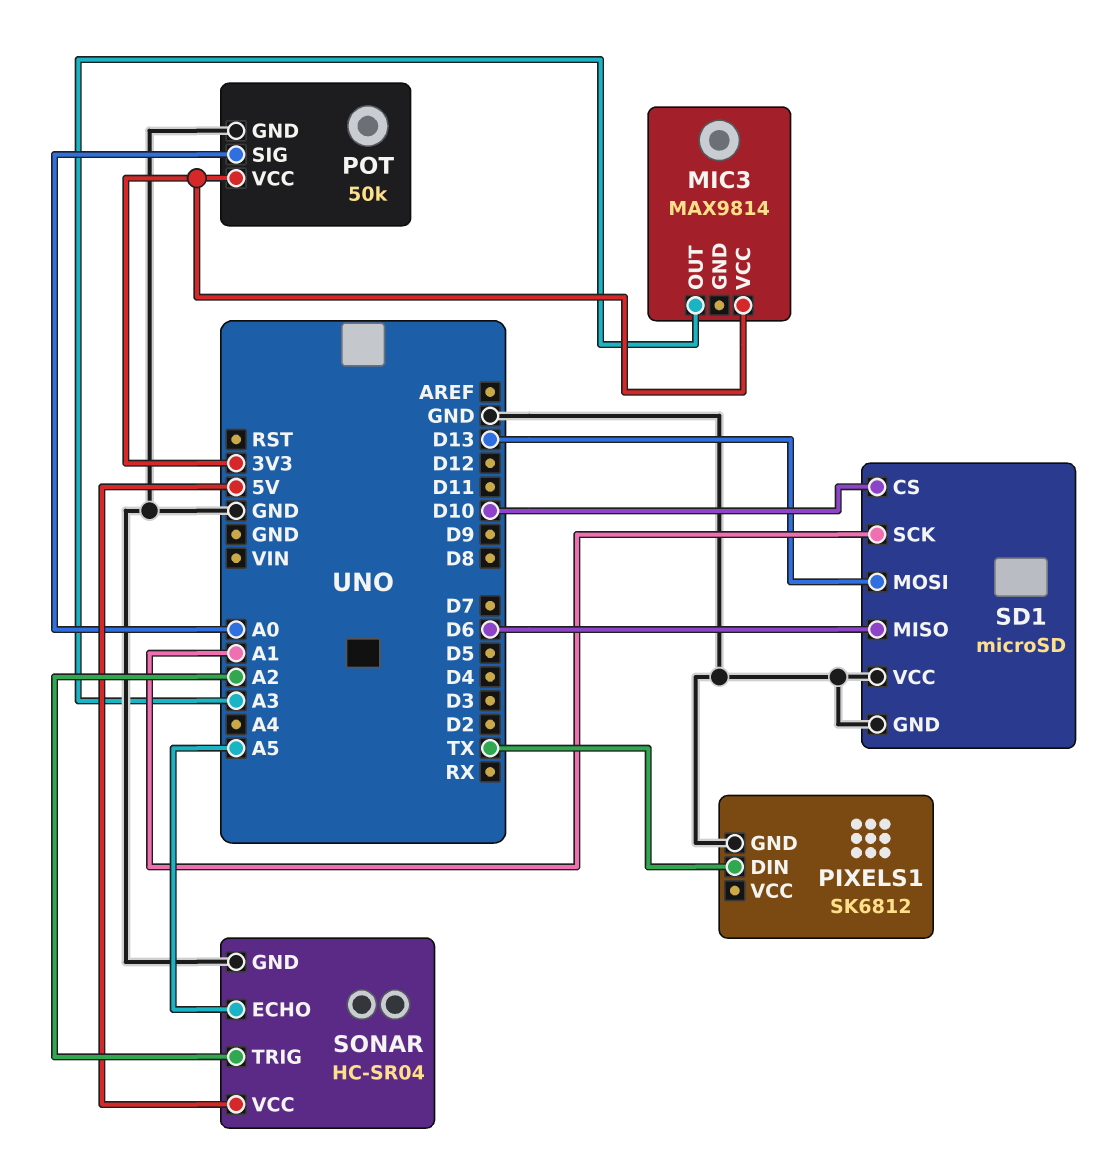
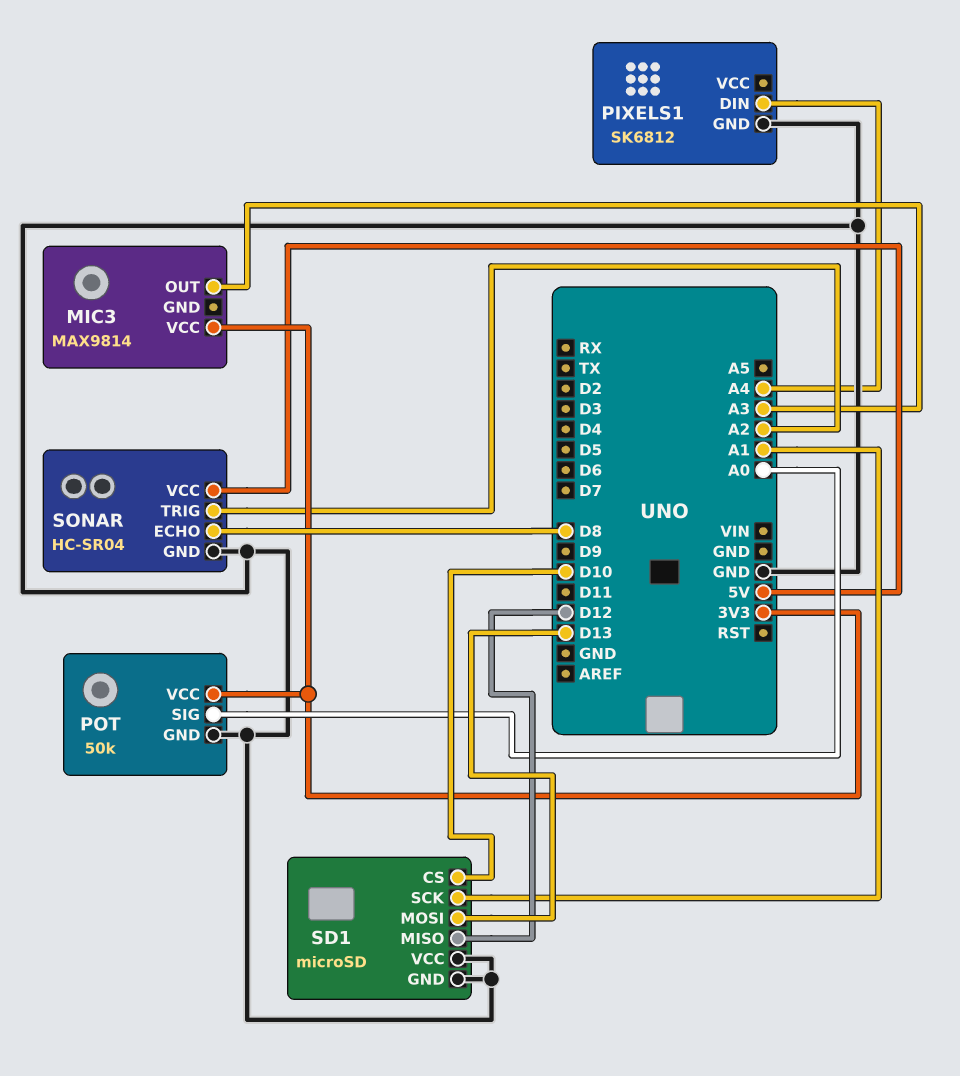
PIXELS1 pin DIN: TX -> A4
SD1 pin MISO: D6 -> D12
SONAR pin ECHO: A5 -> D8

